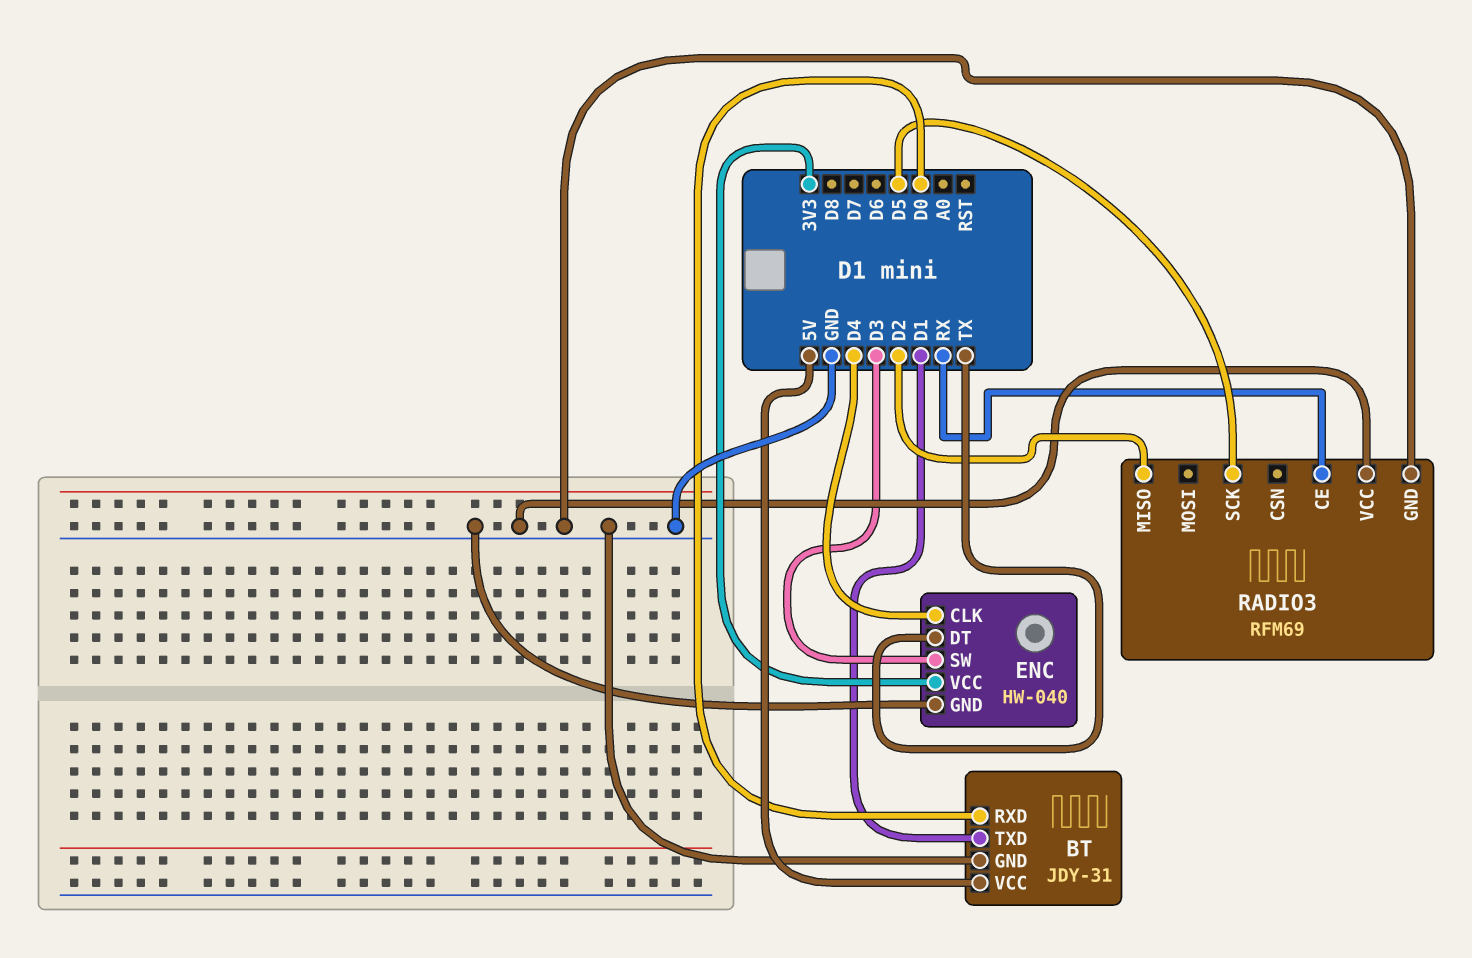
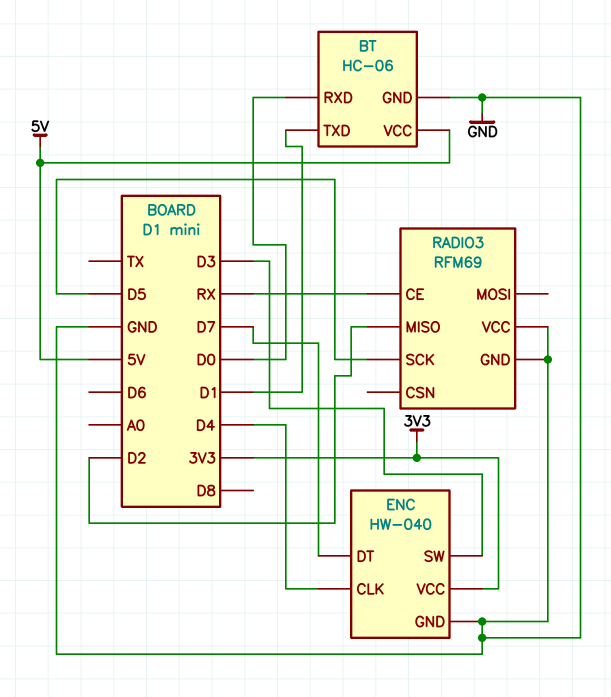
BT: JDY-31 -> HC-06
ENC pin DT: TX -> D7

